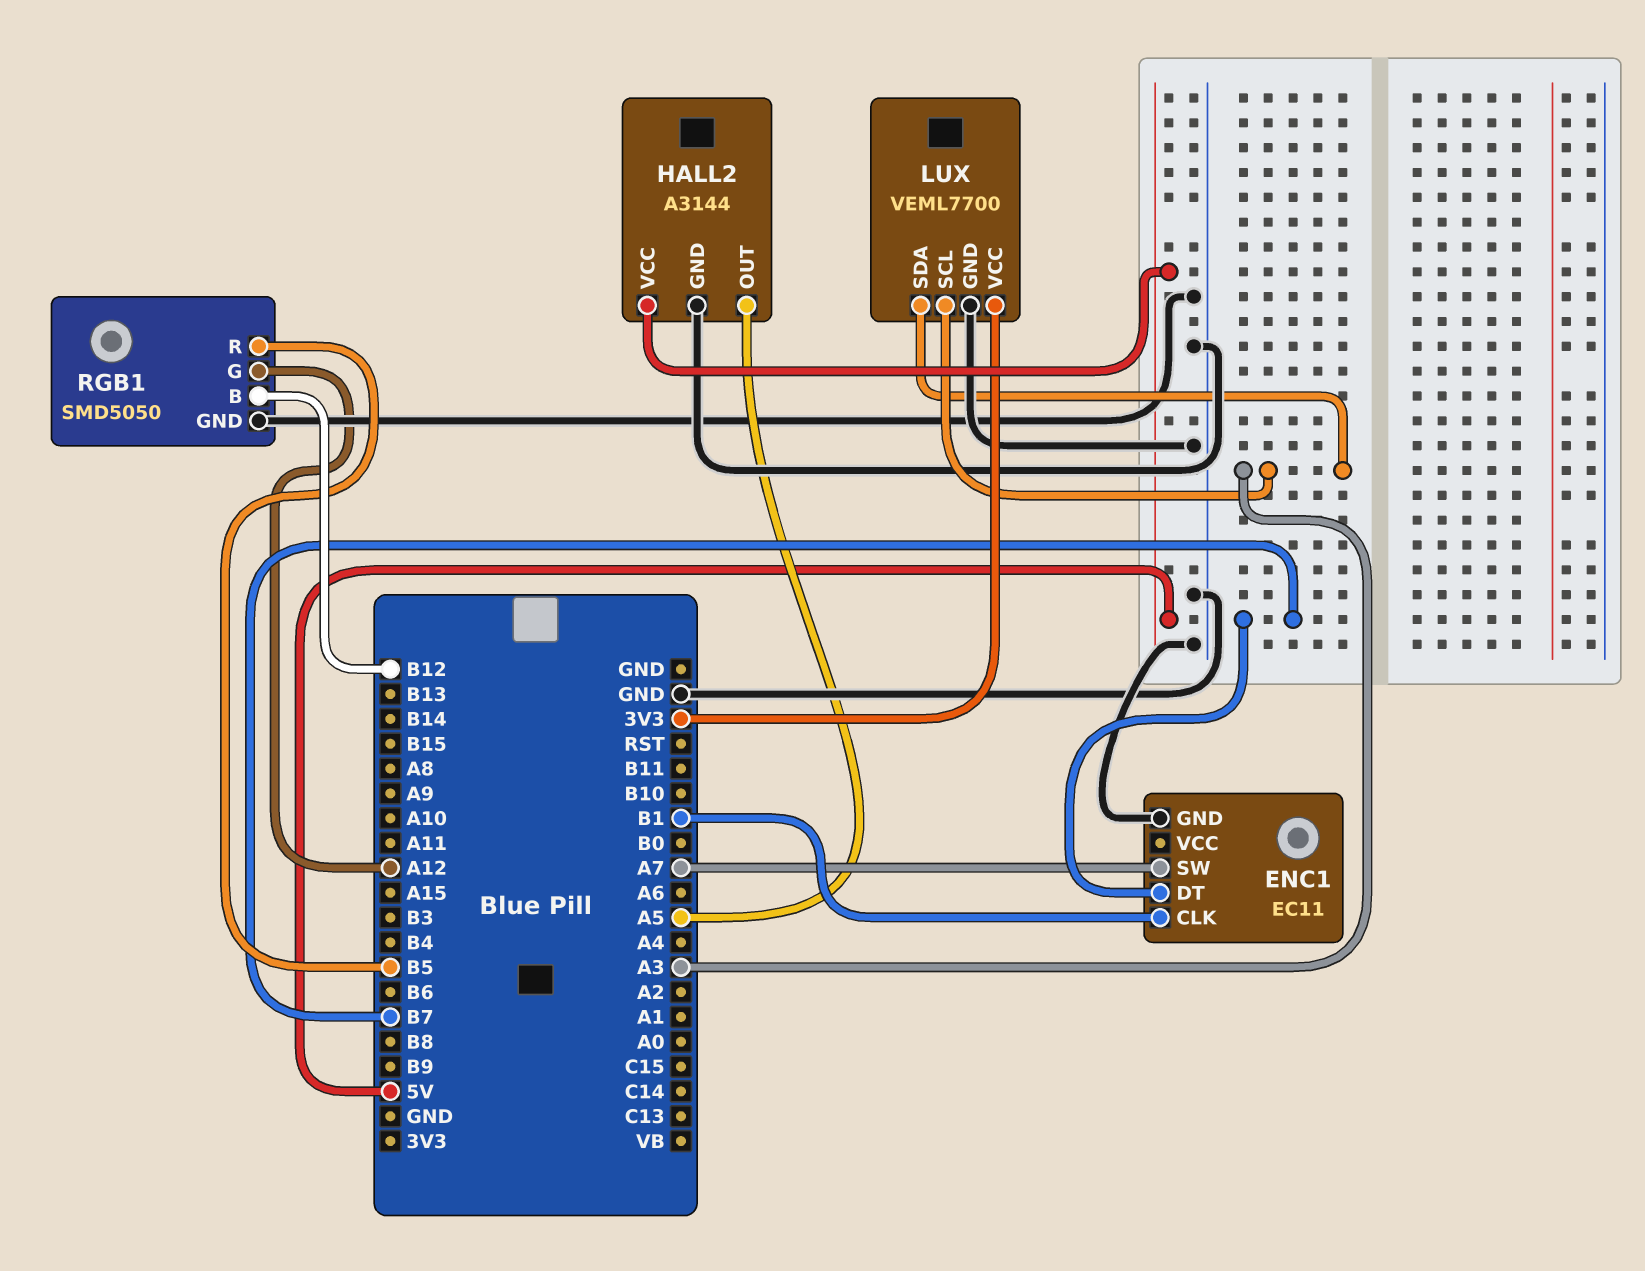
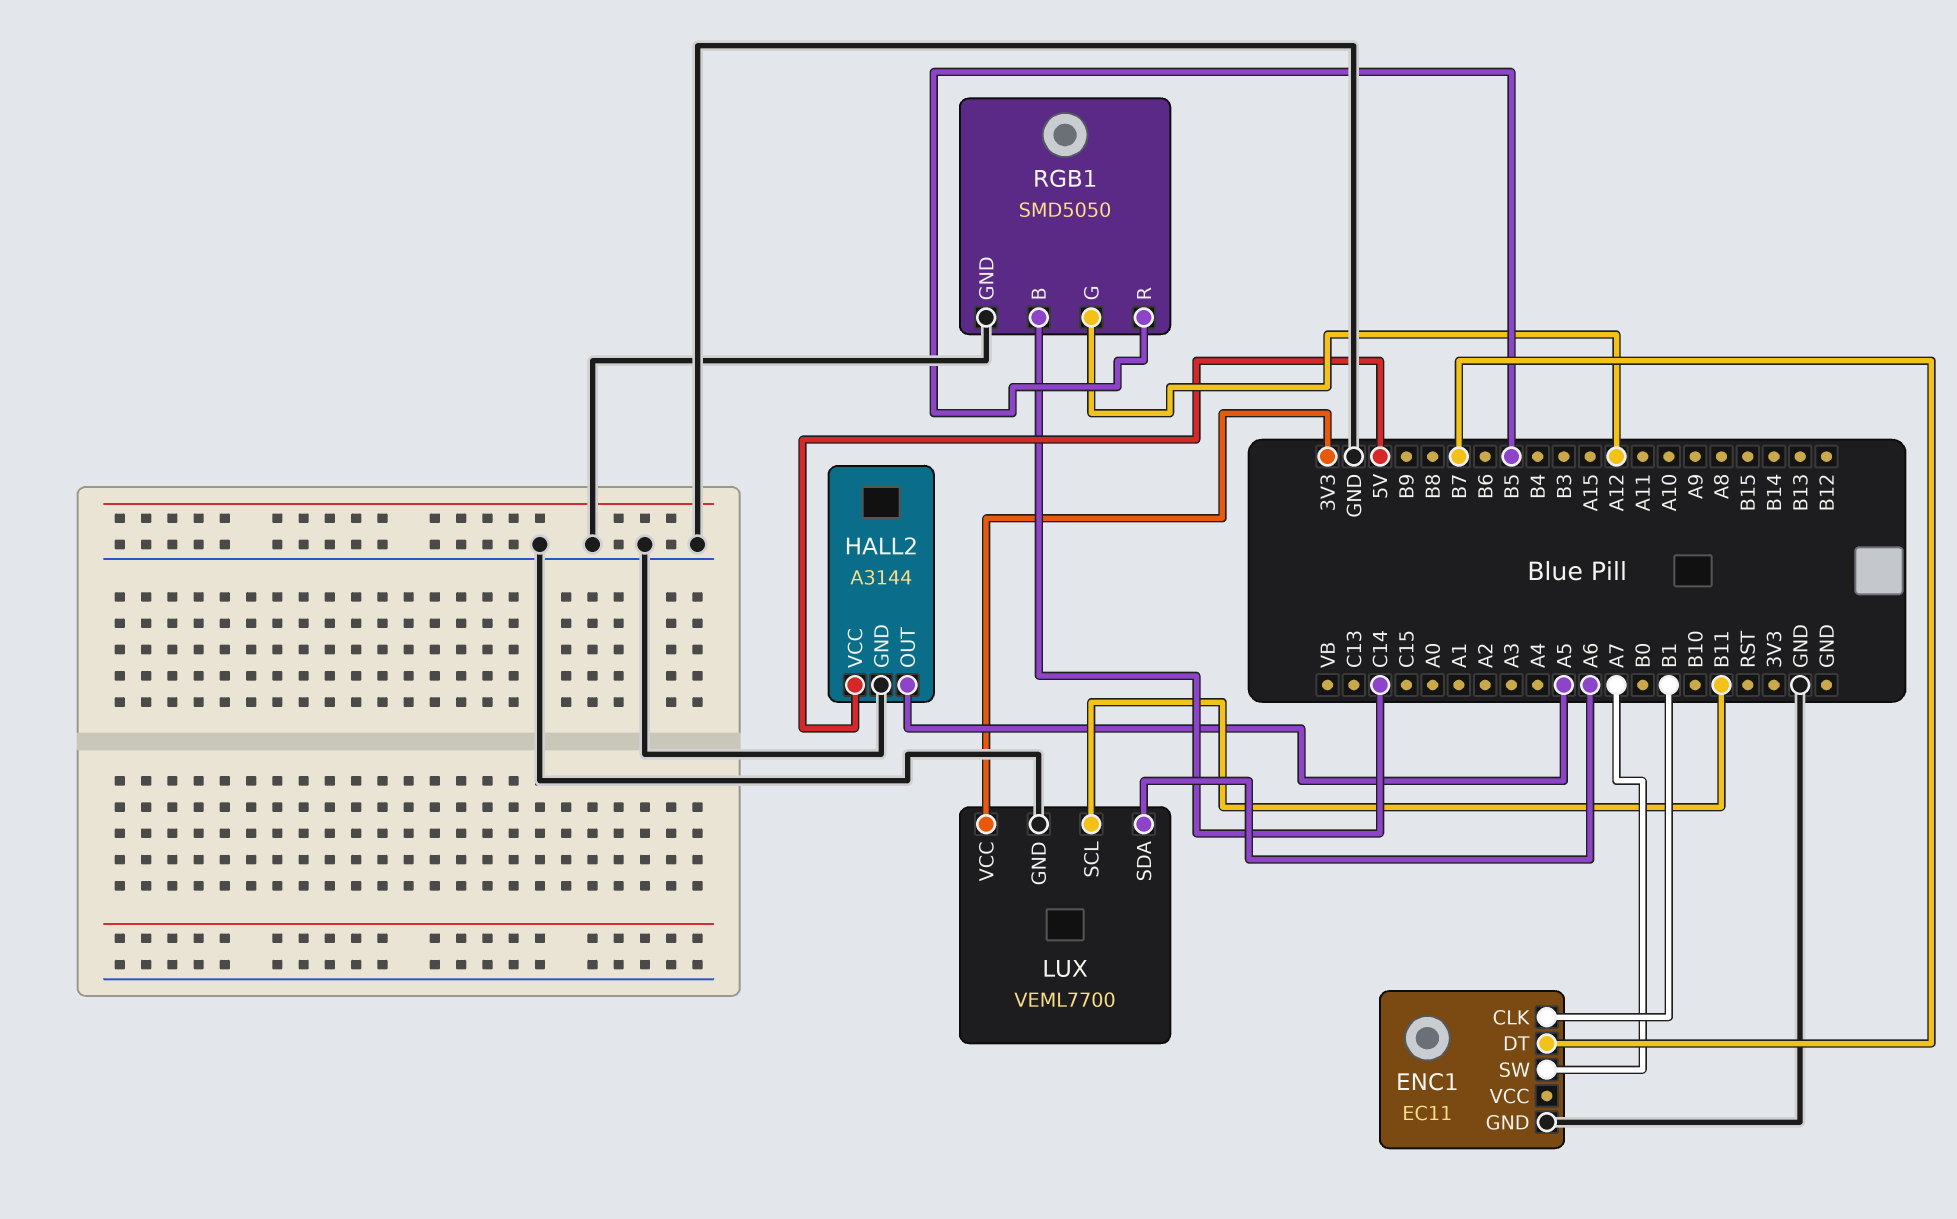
LUX pin SCL: A3 -> B11
LUX pin SDA: A3 -> A6
RGB1 pin B: B12 -> C14

